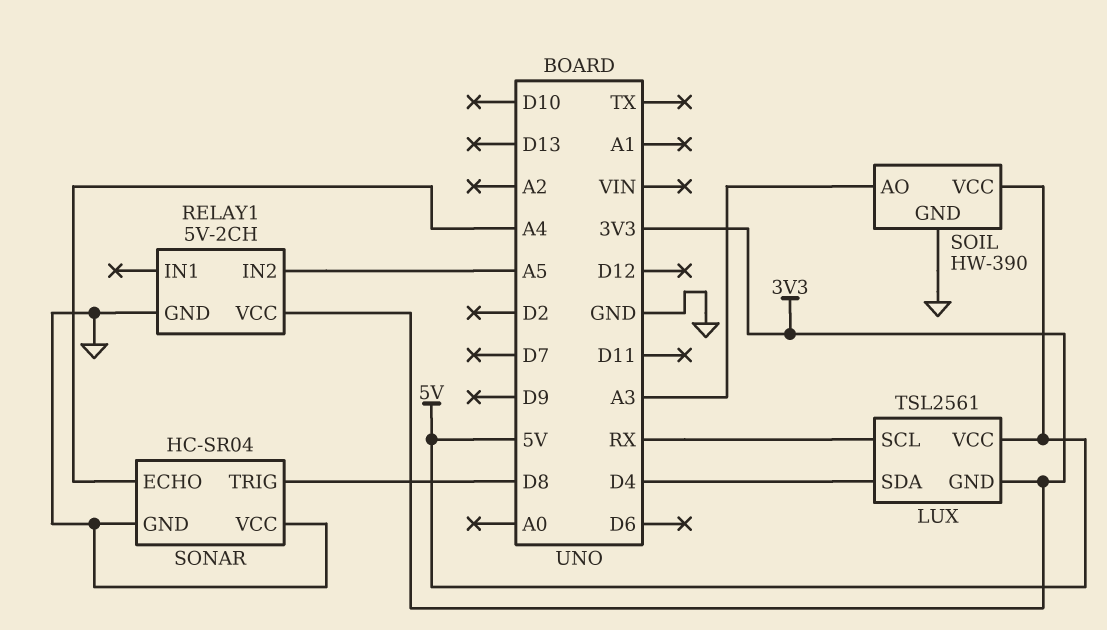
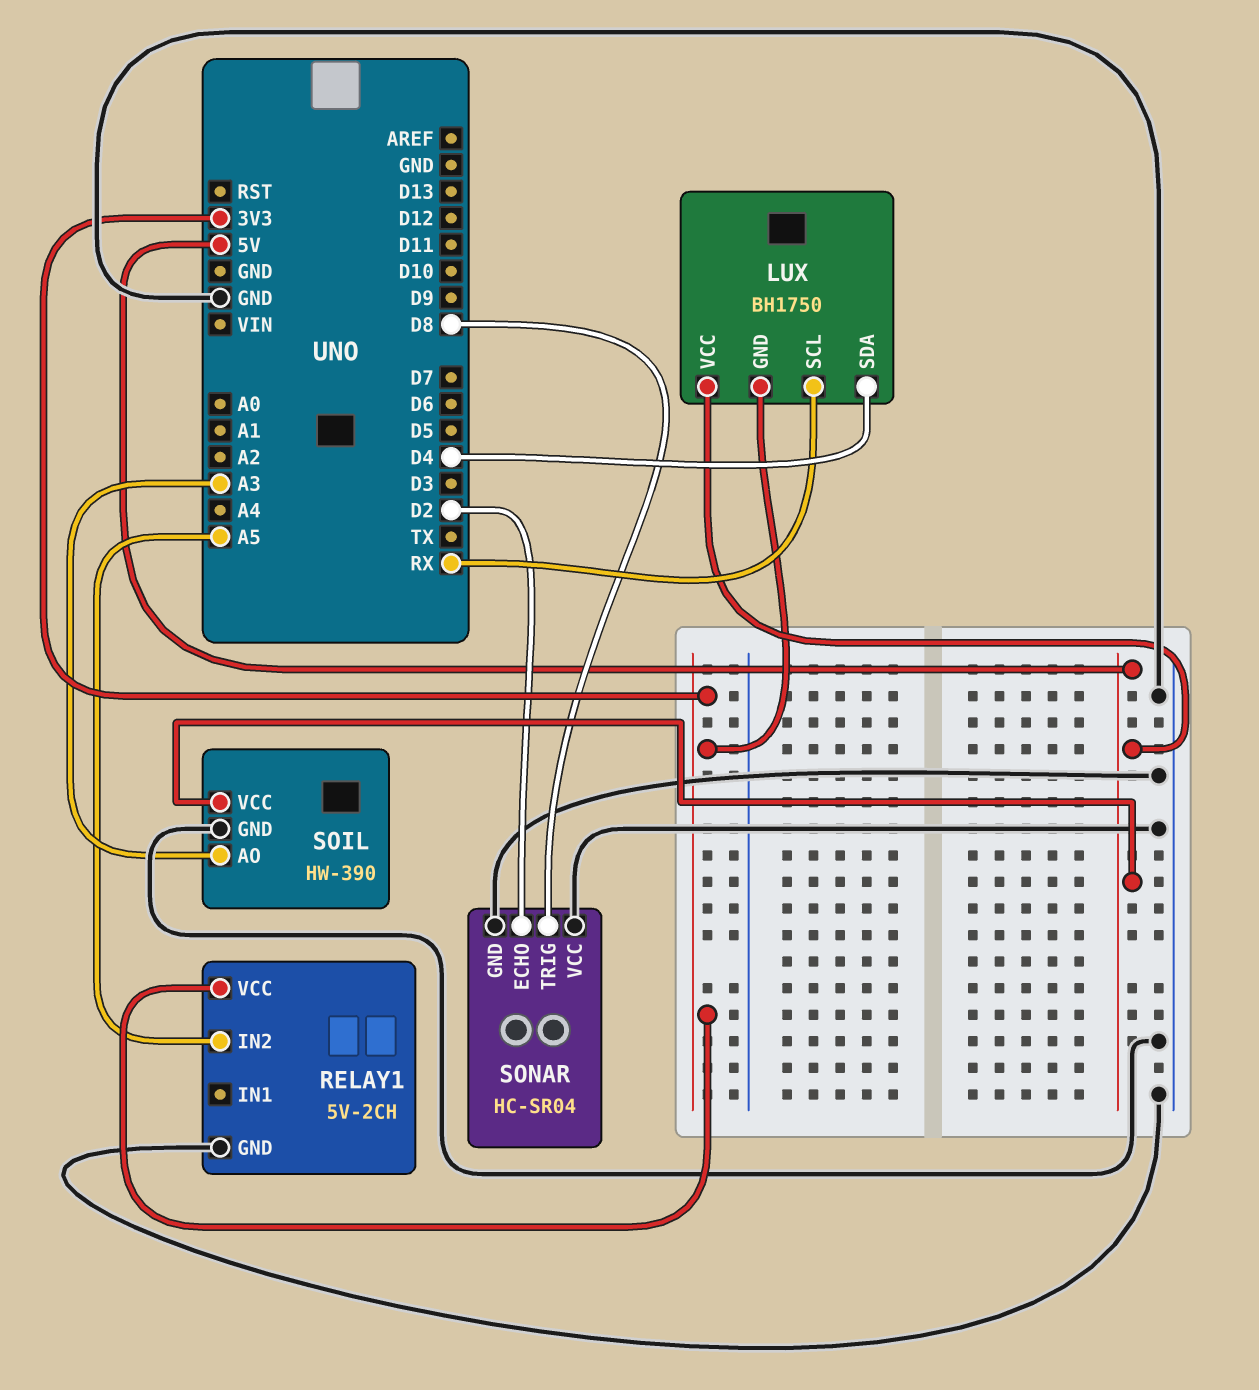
LUX: TSL2561 -> BH1750
SONAR pin ECHO: A4 -> D2

